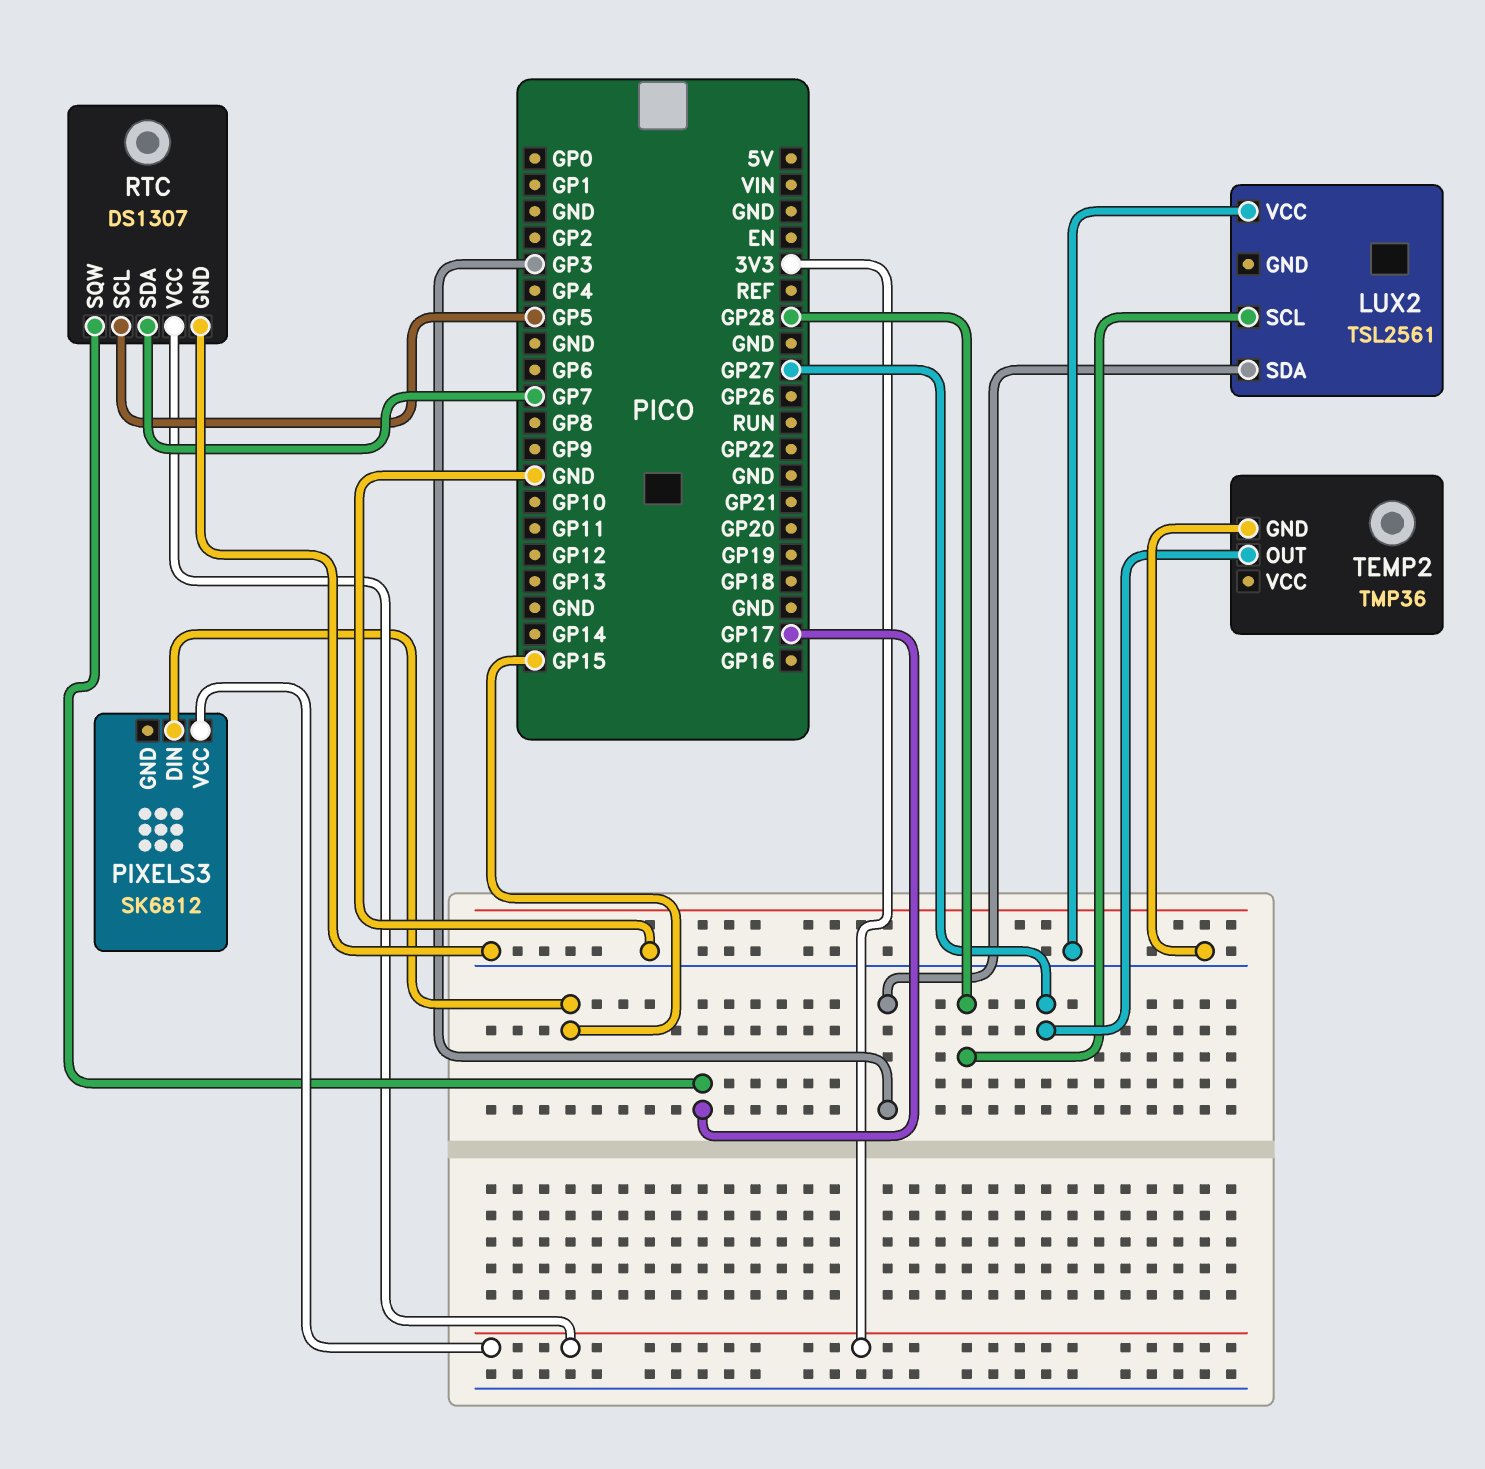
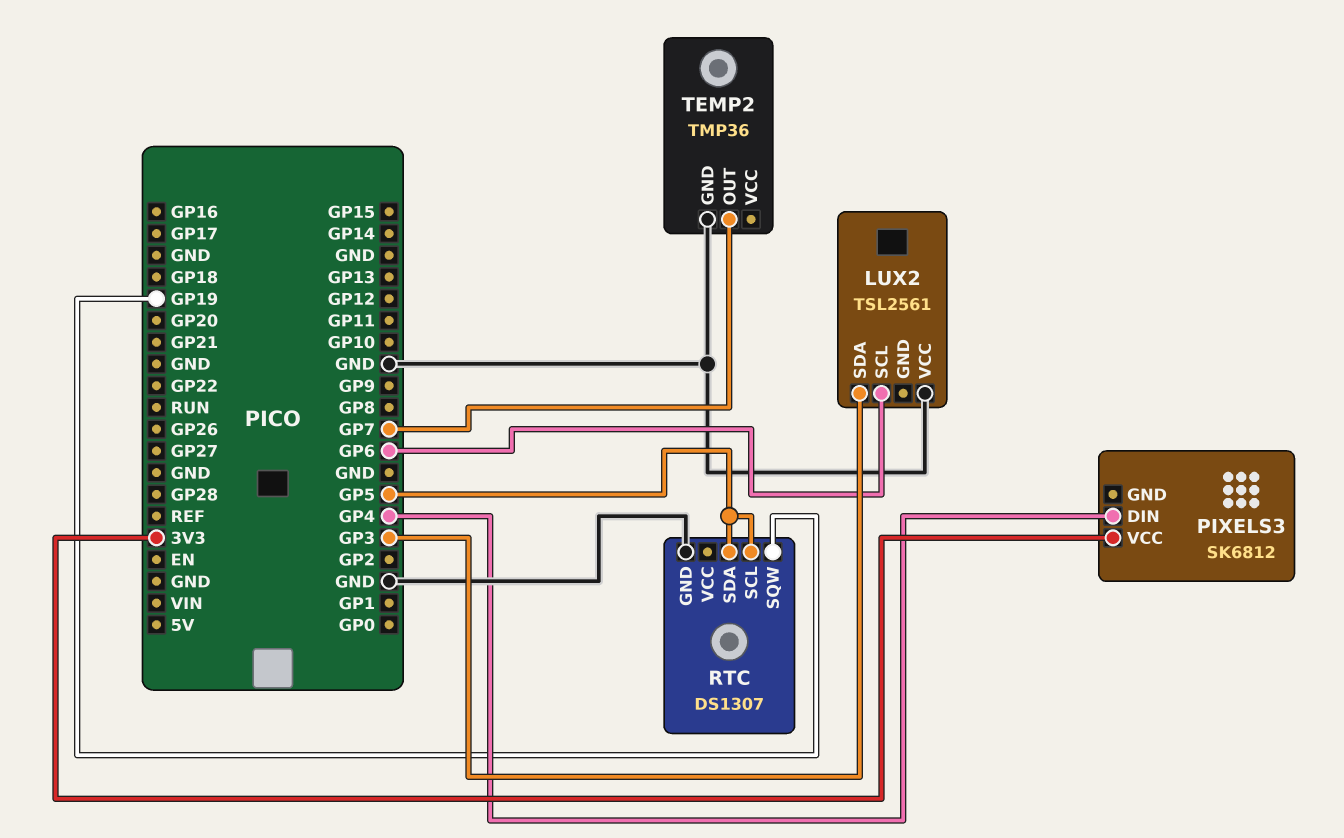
LUX2 pin SCL: GP28 -> GP6
PIXELS3 pin DIN: GP15 -> GP4
RTC pin SDA: GP7 -> GP5
RTC pin SQW: GP17 -> GP19
RTC pin VCC: 3V3 -> none
TEMP2 pin OUT: GP27 -> GP7

